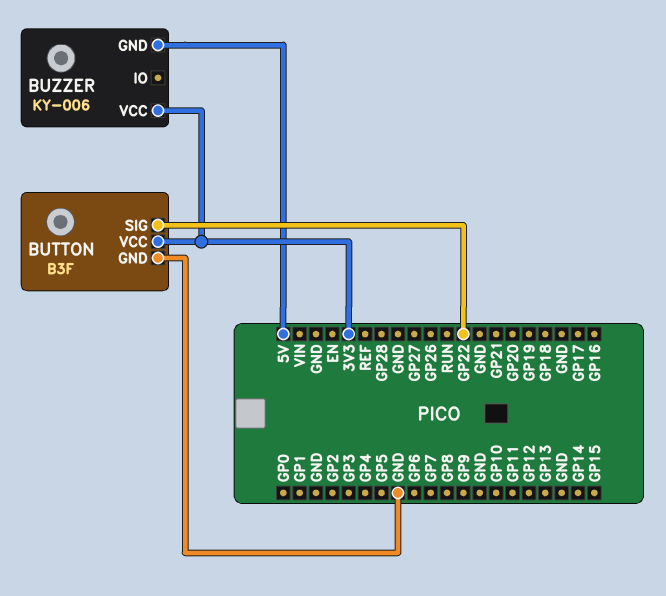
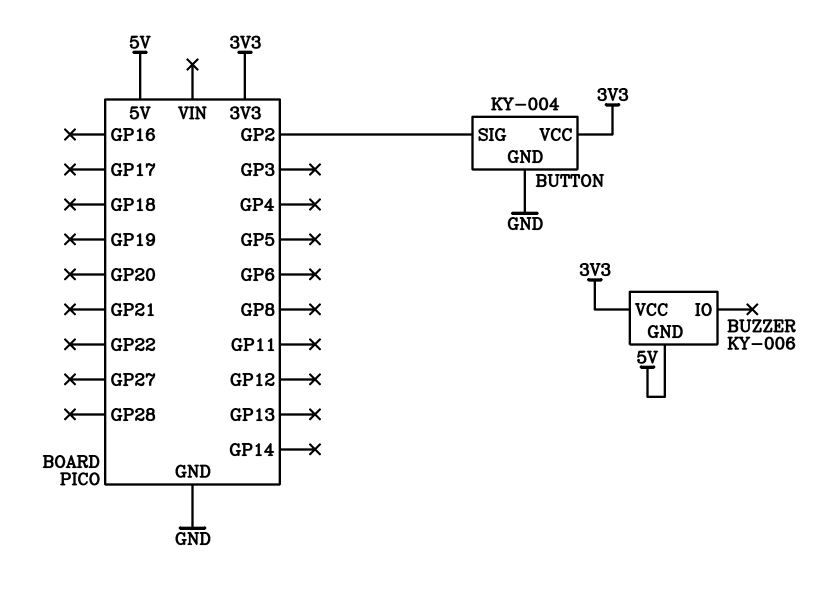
BUTTON: B3F -> KY-004
BUTTON pin SIG: GP22 -> GP2

